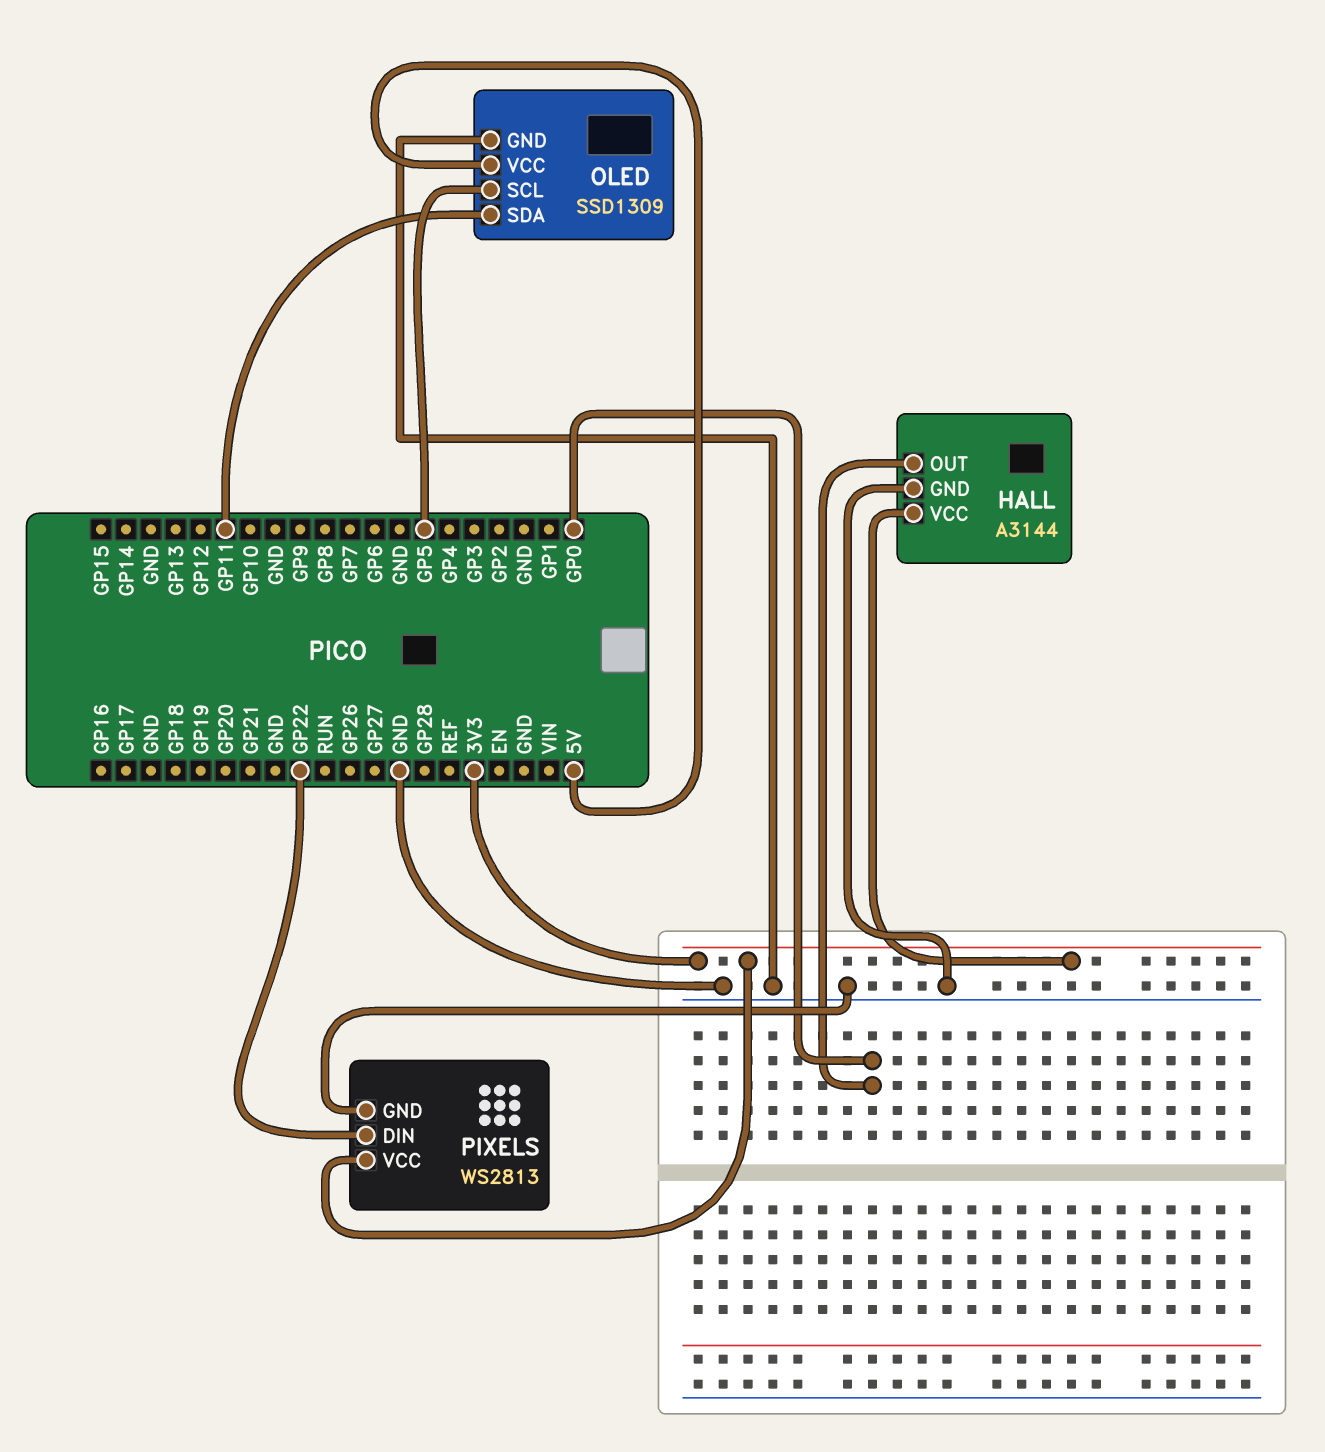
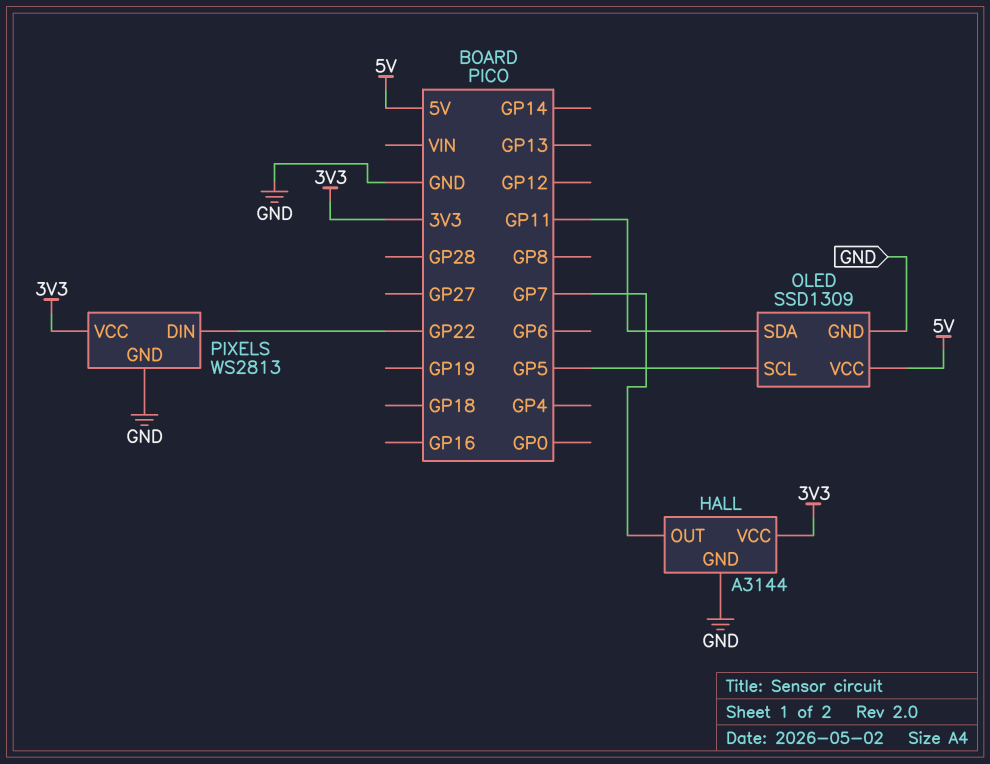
HALL pin OUT: GP0 -> GP7

